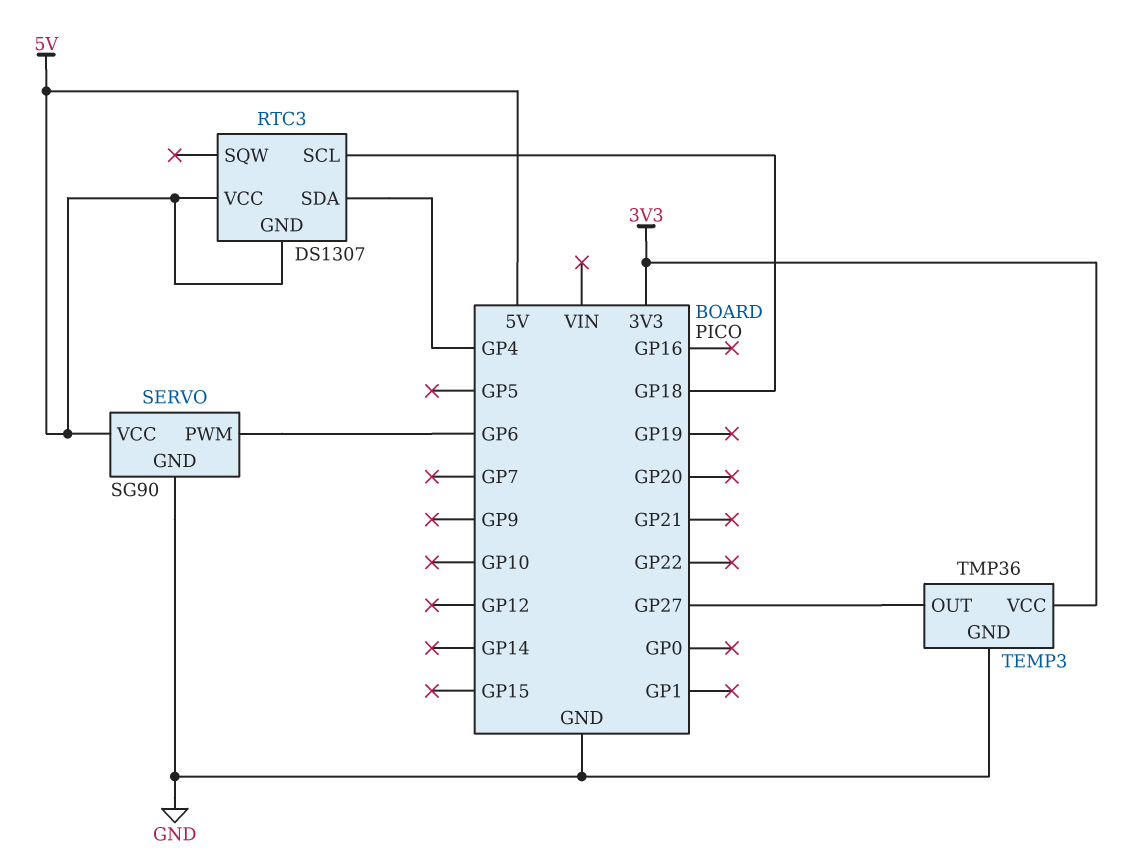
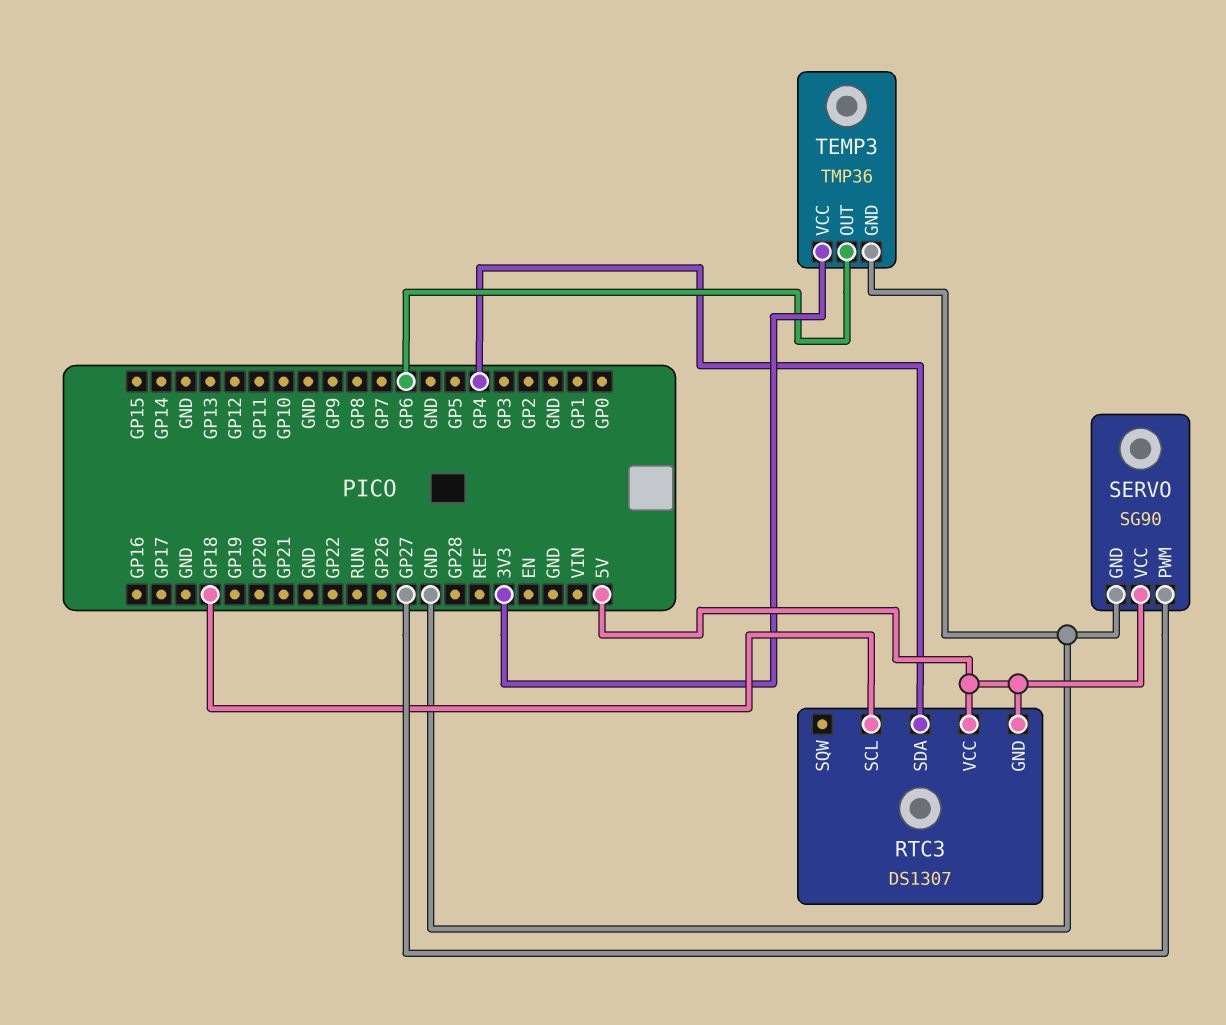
SERVO pin PWM: GP6 -> GP27
TEMP3 pin OUT: GP27 -> GP6

